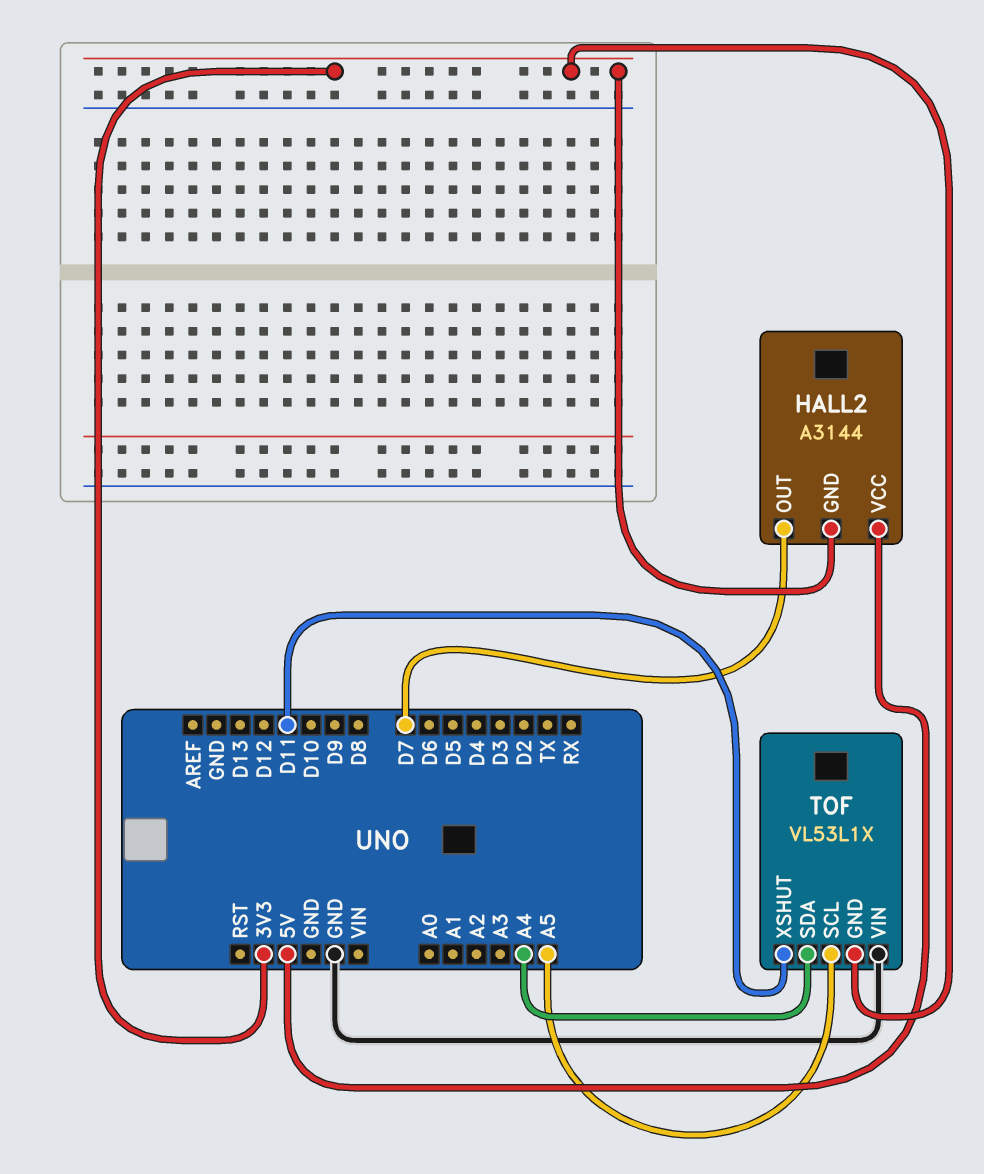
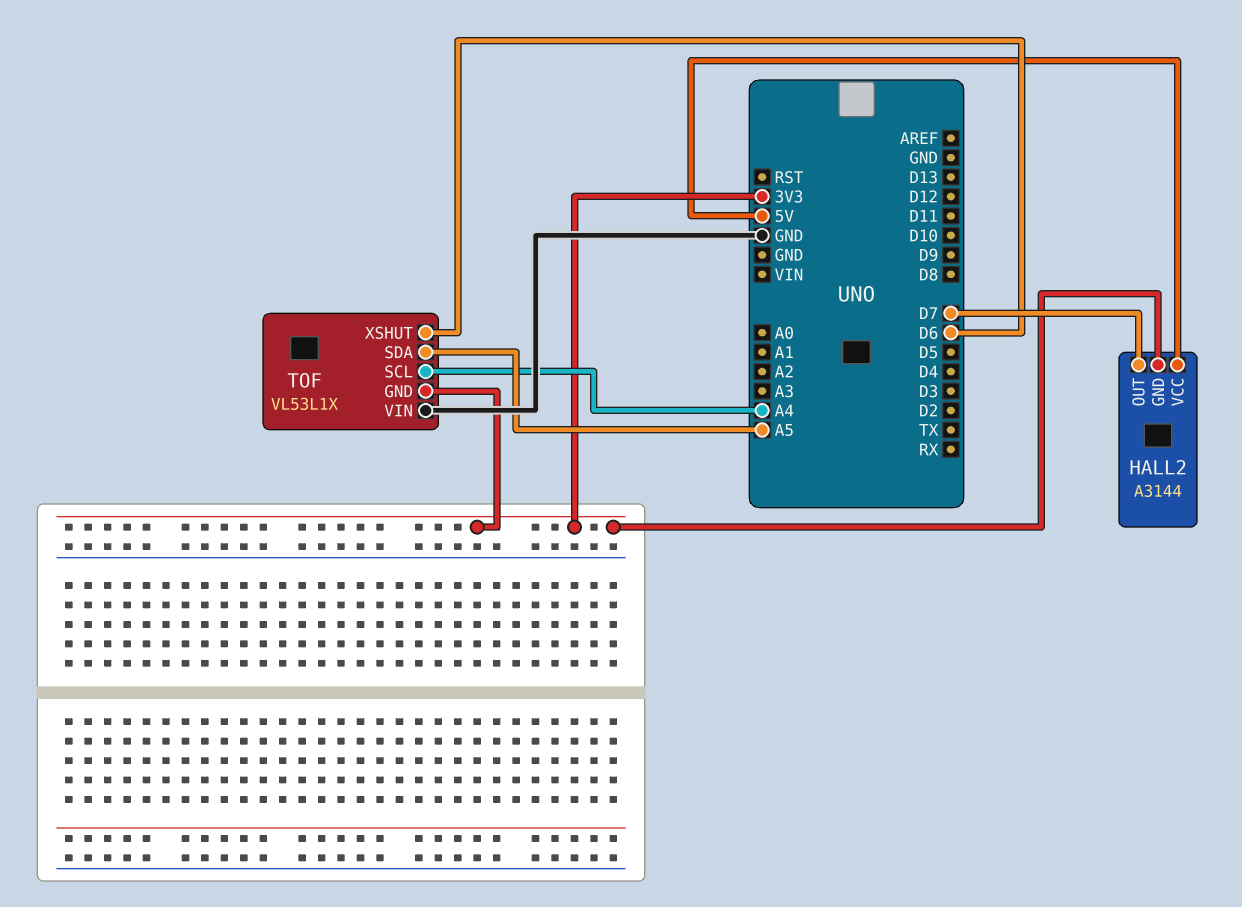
TOF pin SCL: A5 -> A4
TOF pin SDA: A4 -> A5
TOF pin XSHUT: D11 -> D6

